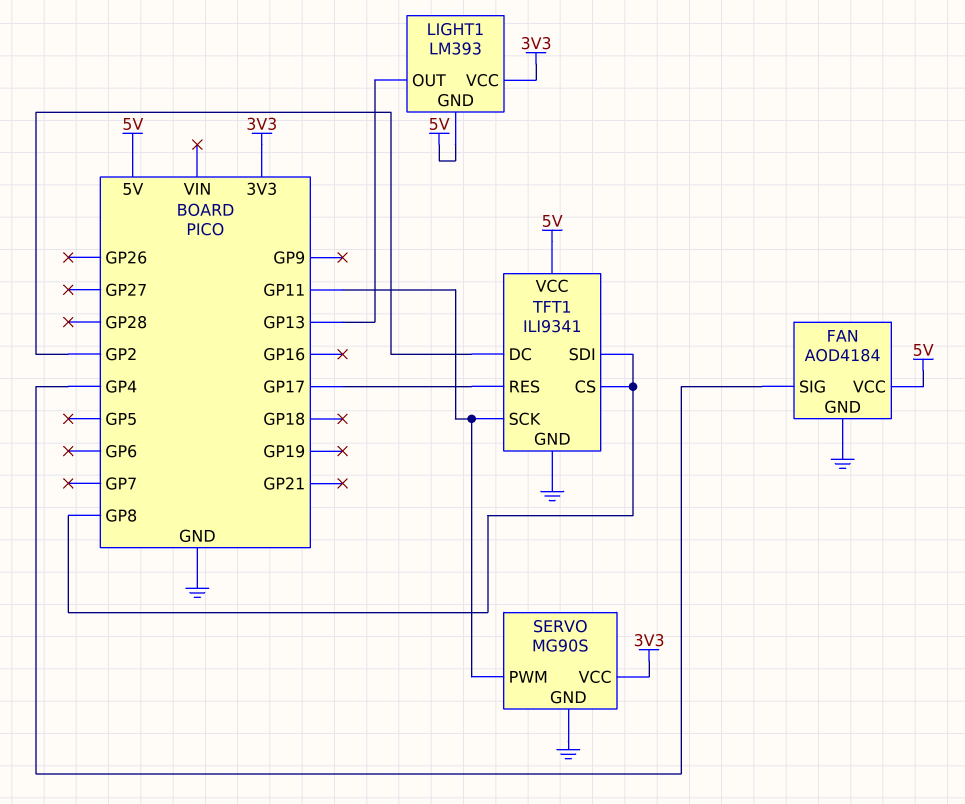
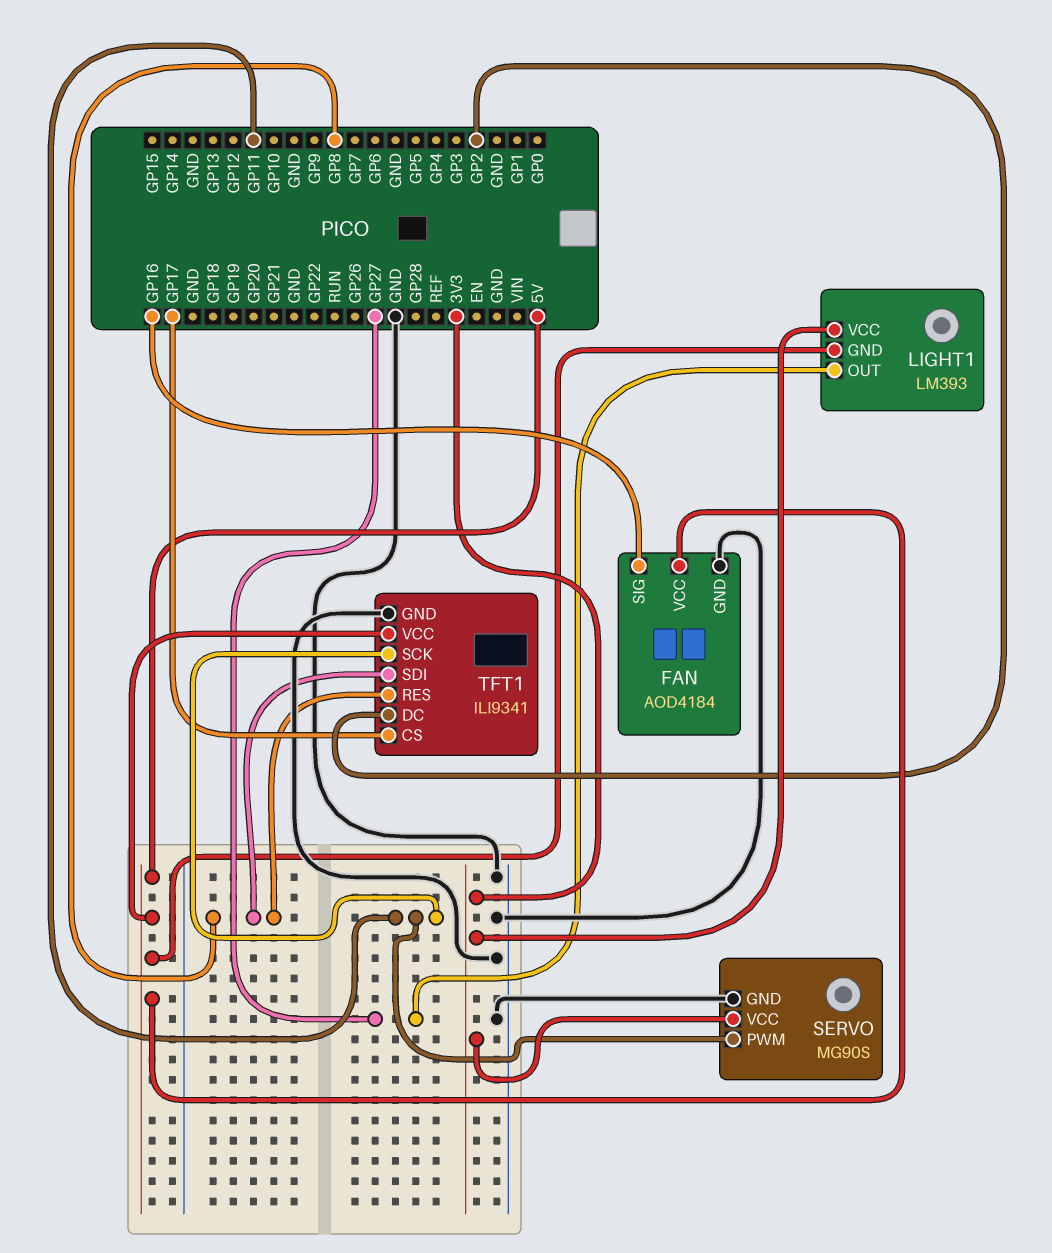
FAN pin SIG: GP4 -> GP16
LIGHT1 pin OUT: GP13 -> GP27
TFT1 pin CS: GP8 -> GP17
TFT1 pin RES: GP17 -> GP8

